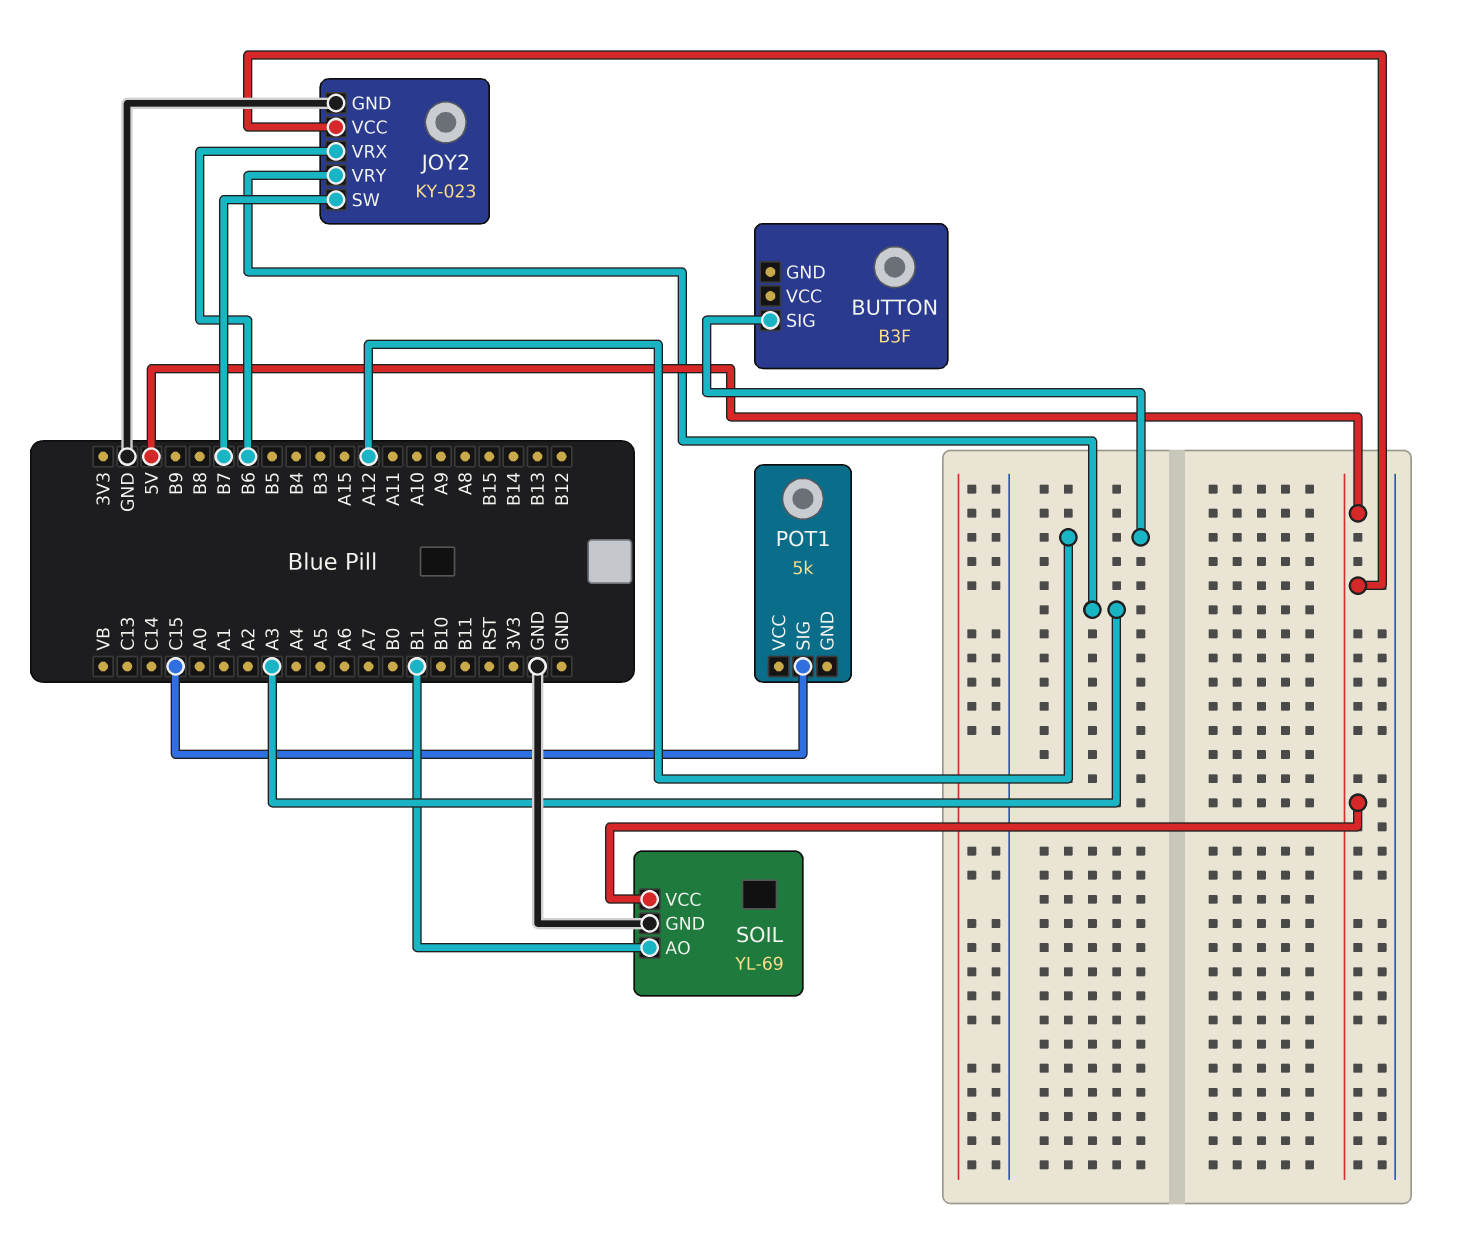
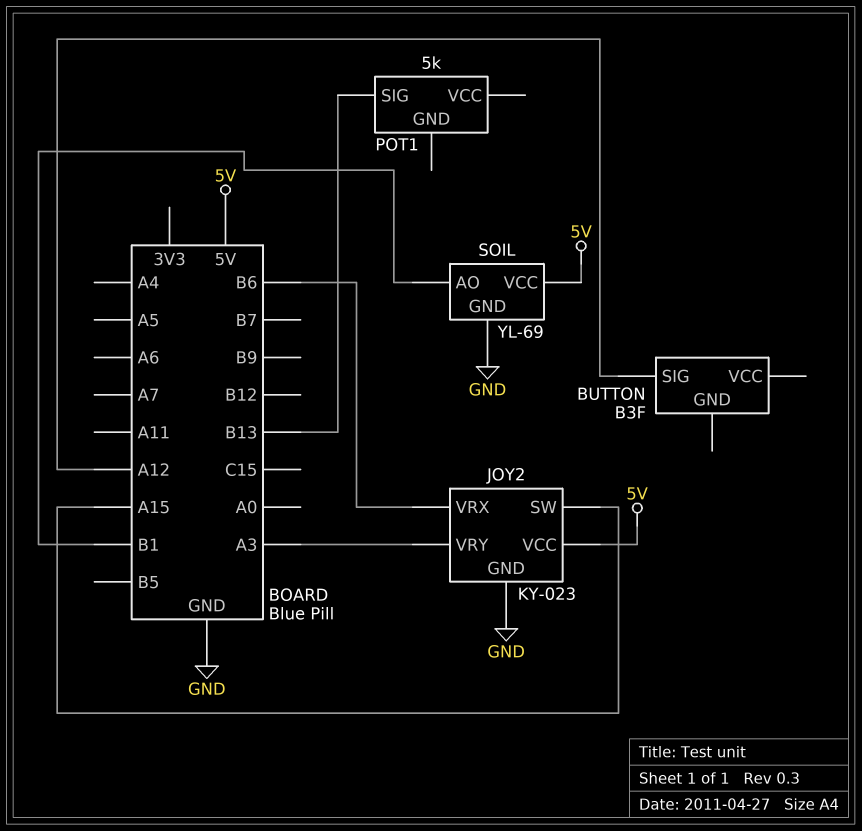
JOY2 pin SW: B7 -> A15
POT1 pin SIG: C15 -> B13

